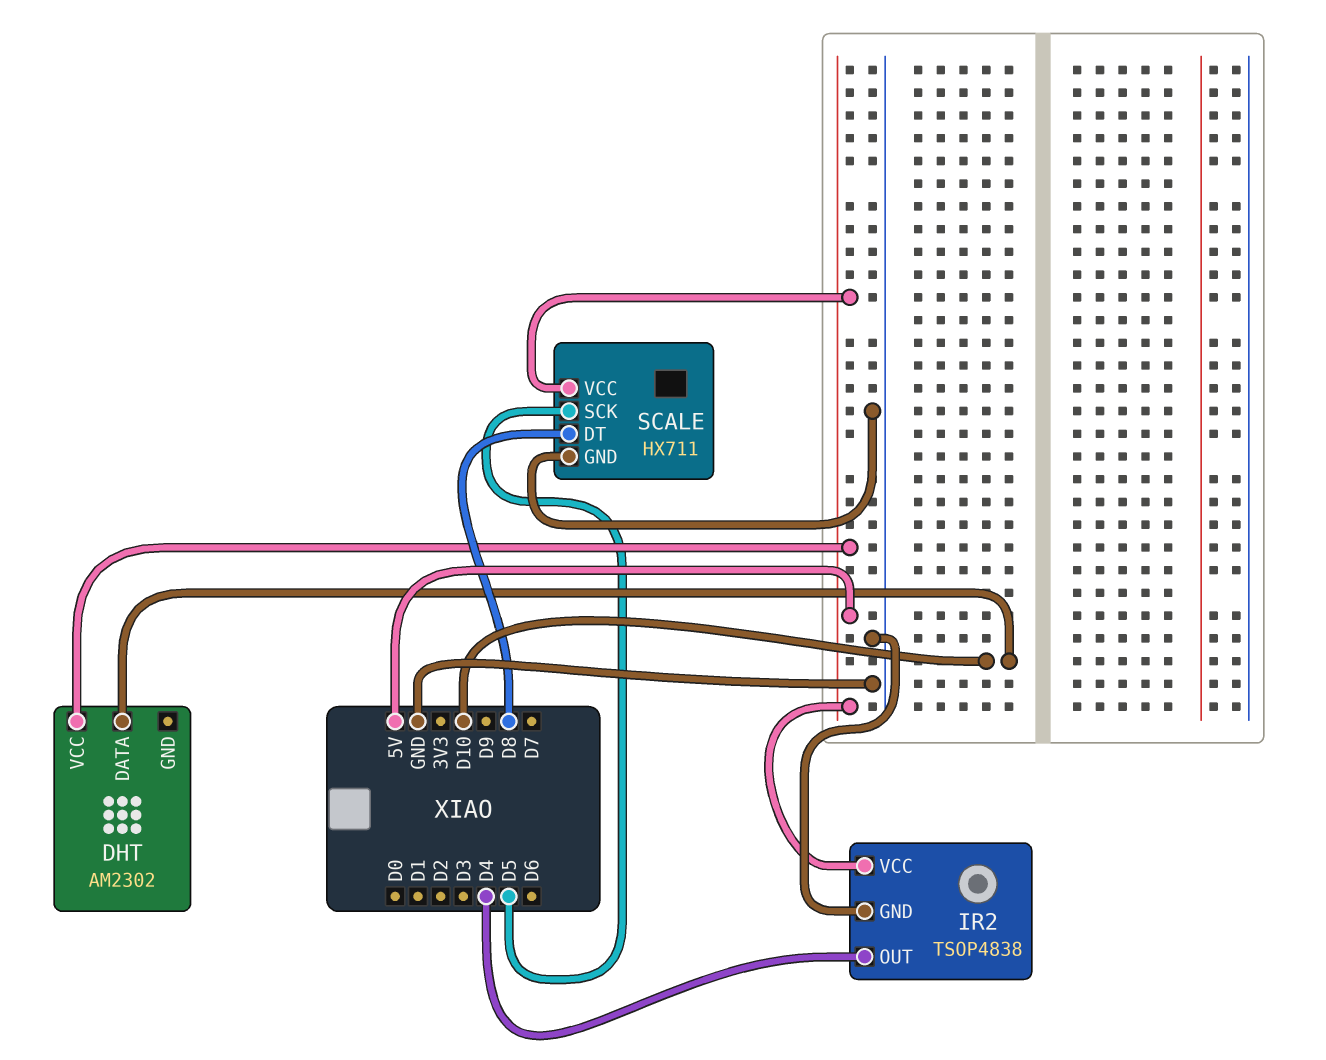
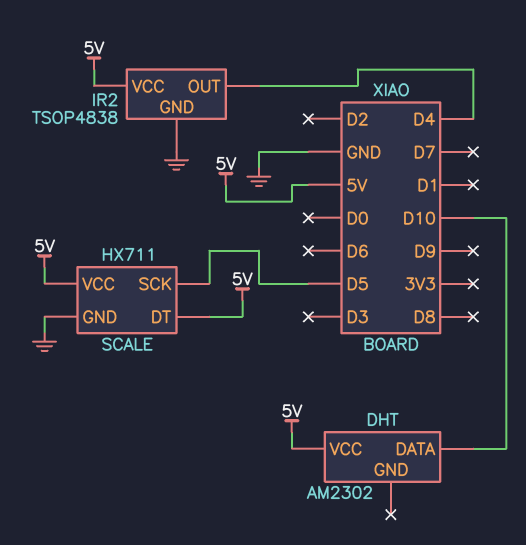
SCALE pin DT: D8 -> 5V

